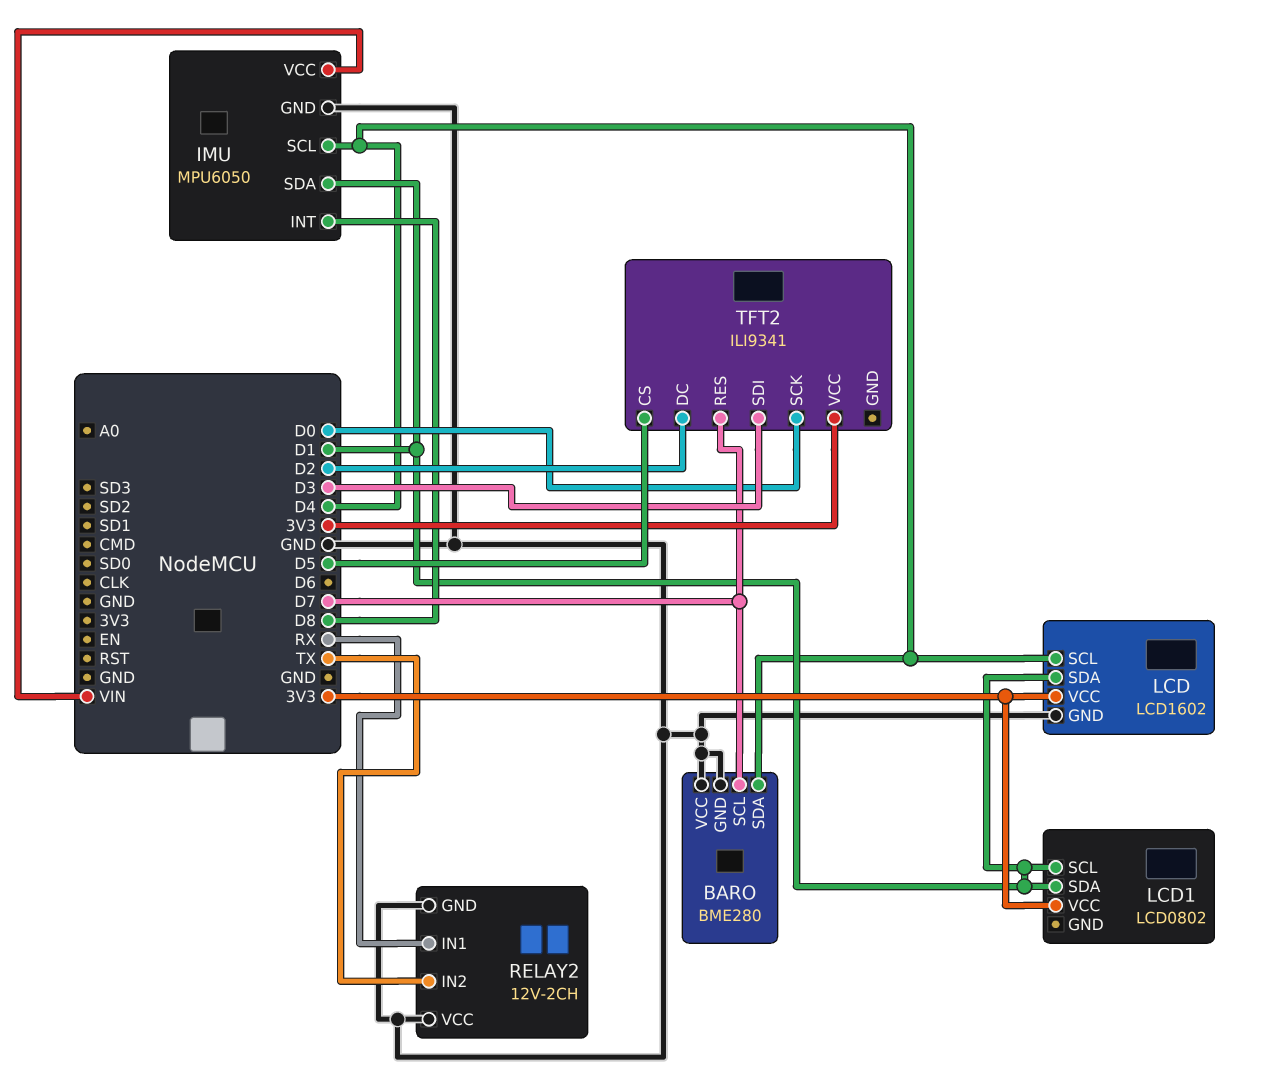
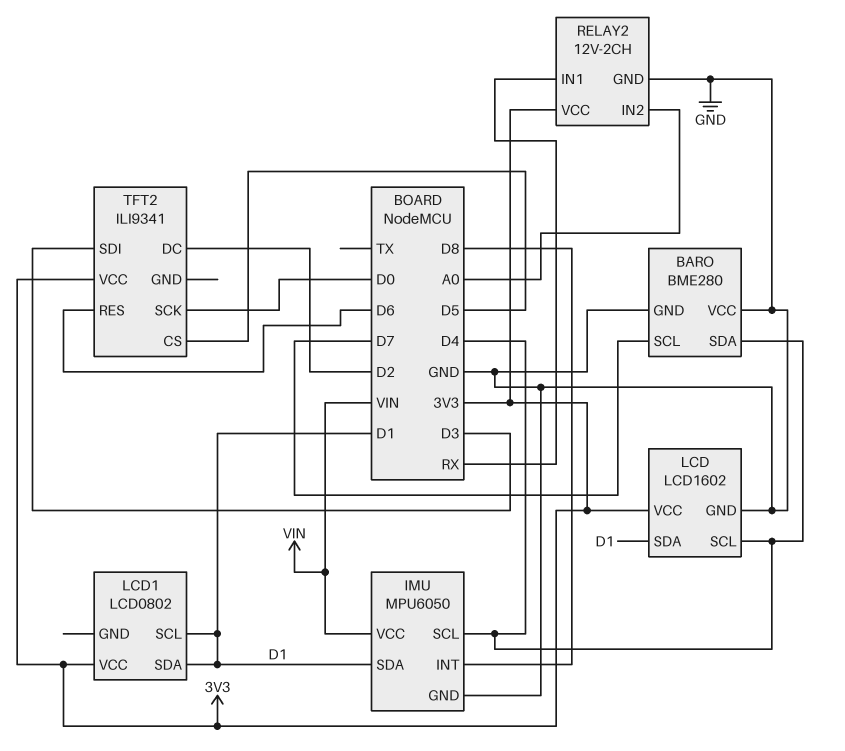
RELAY2 pin IN2: TX -> A0
RELAY2 pin VCC: GND -> 3V3
TFT2 pin RES: D7 -> D6

